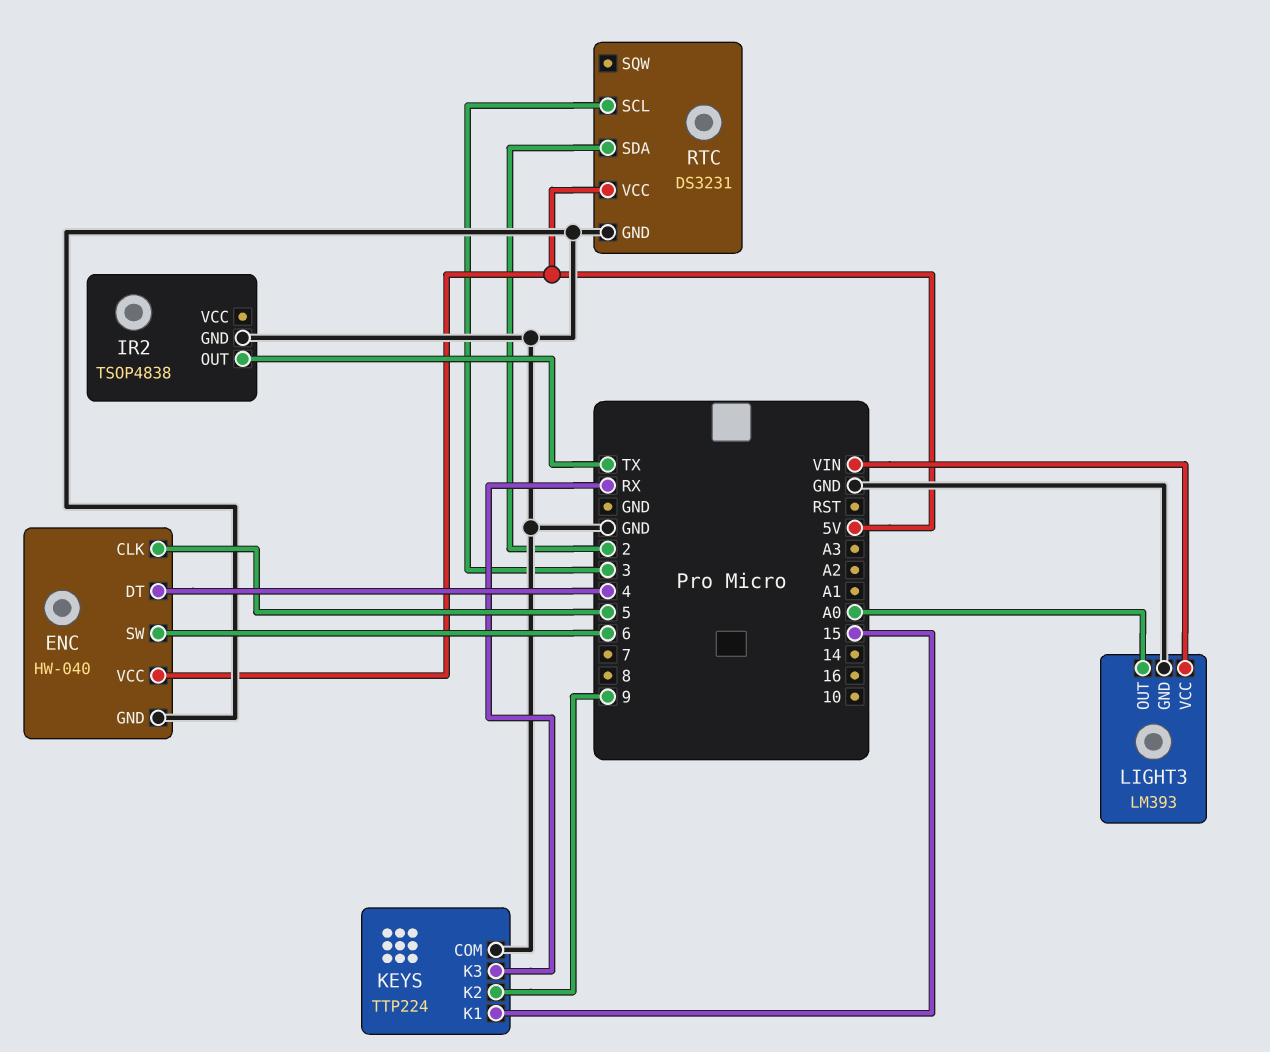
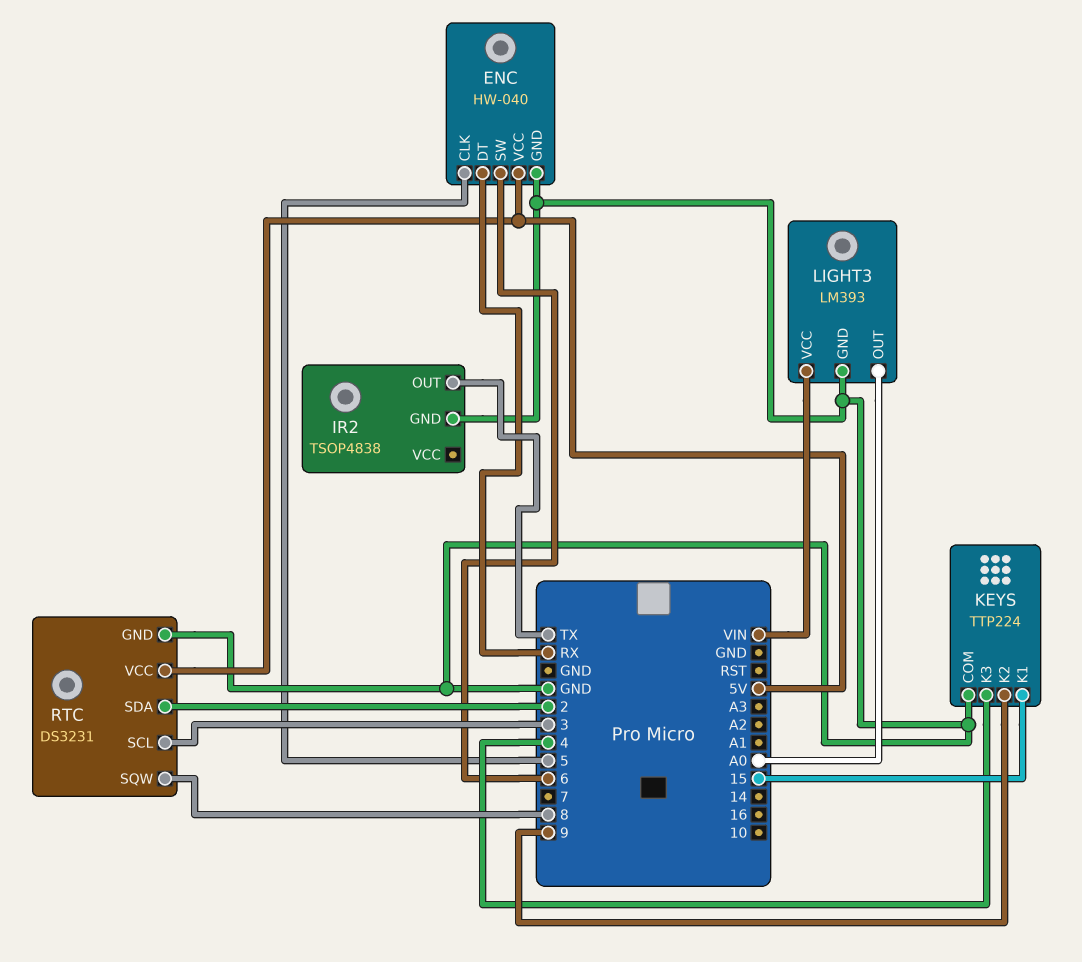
ENC pin DT: 4 -> RX
KEYS pin K3: RX -> 4
RTC pin SQW: none -> 8

